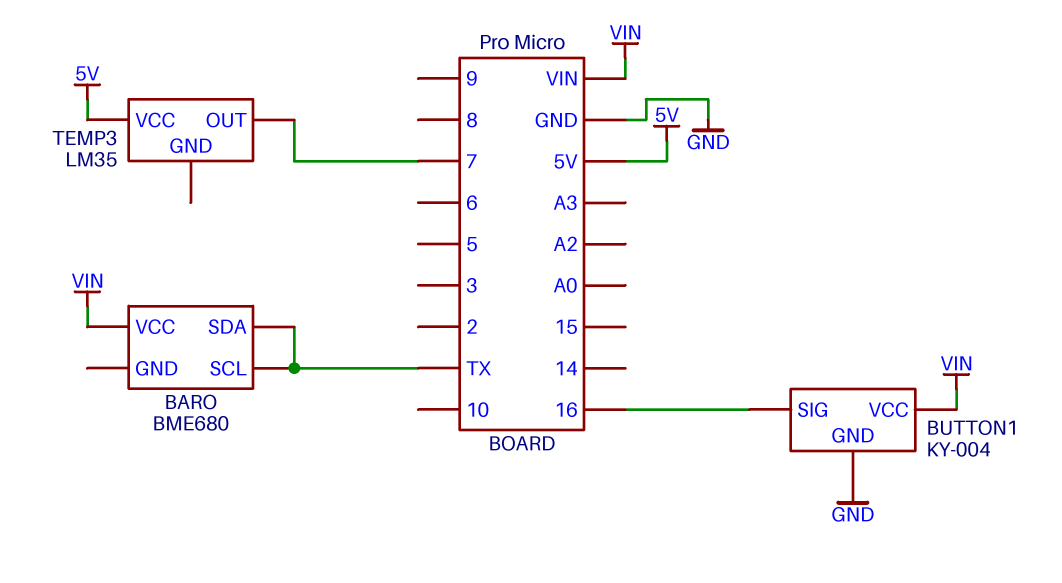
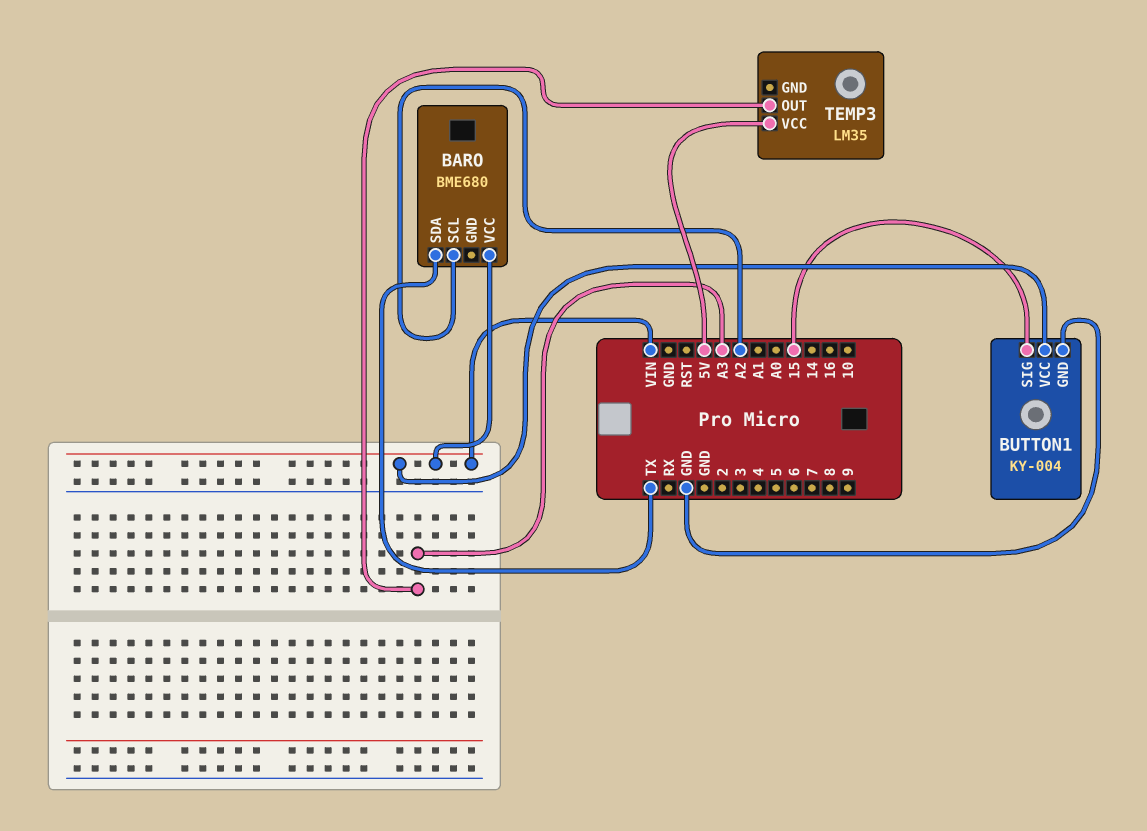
BARO pin SCL: TX -> A2
BUTTON1 pin SIG: 16 -> 15
TEMP3 pin OUT: 7 -> A3

